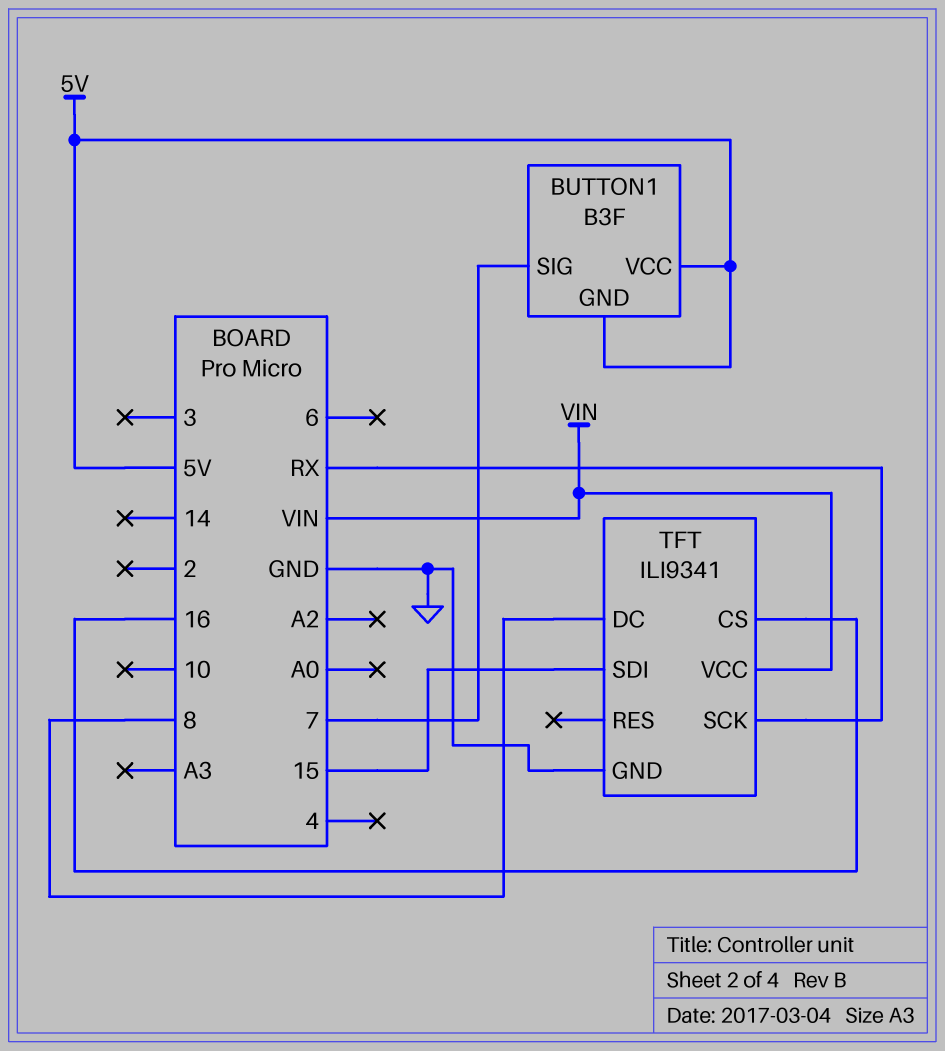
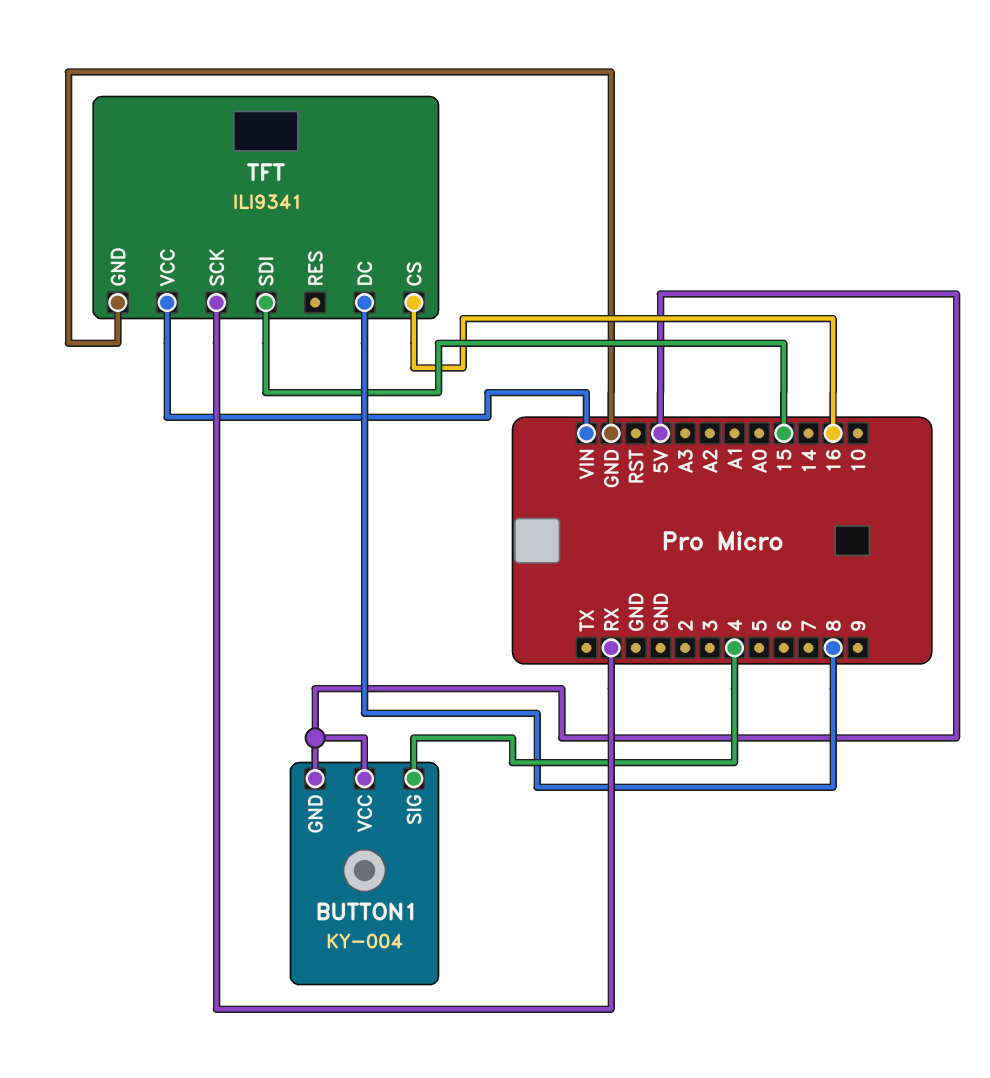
BUTTON1: B3F -> KY-004
BUTTON1 pin SIG: 7 -> 4

